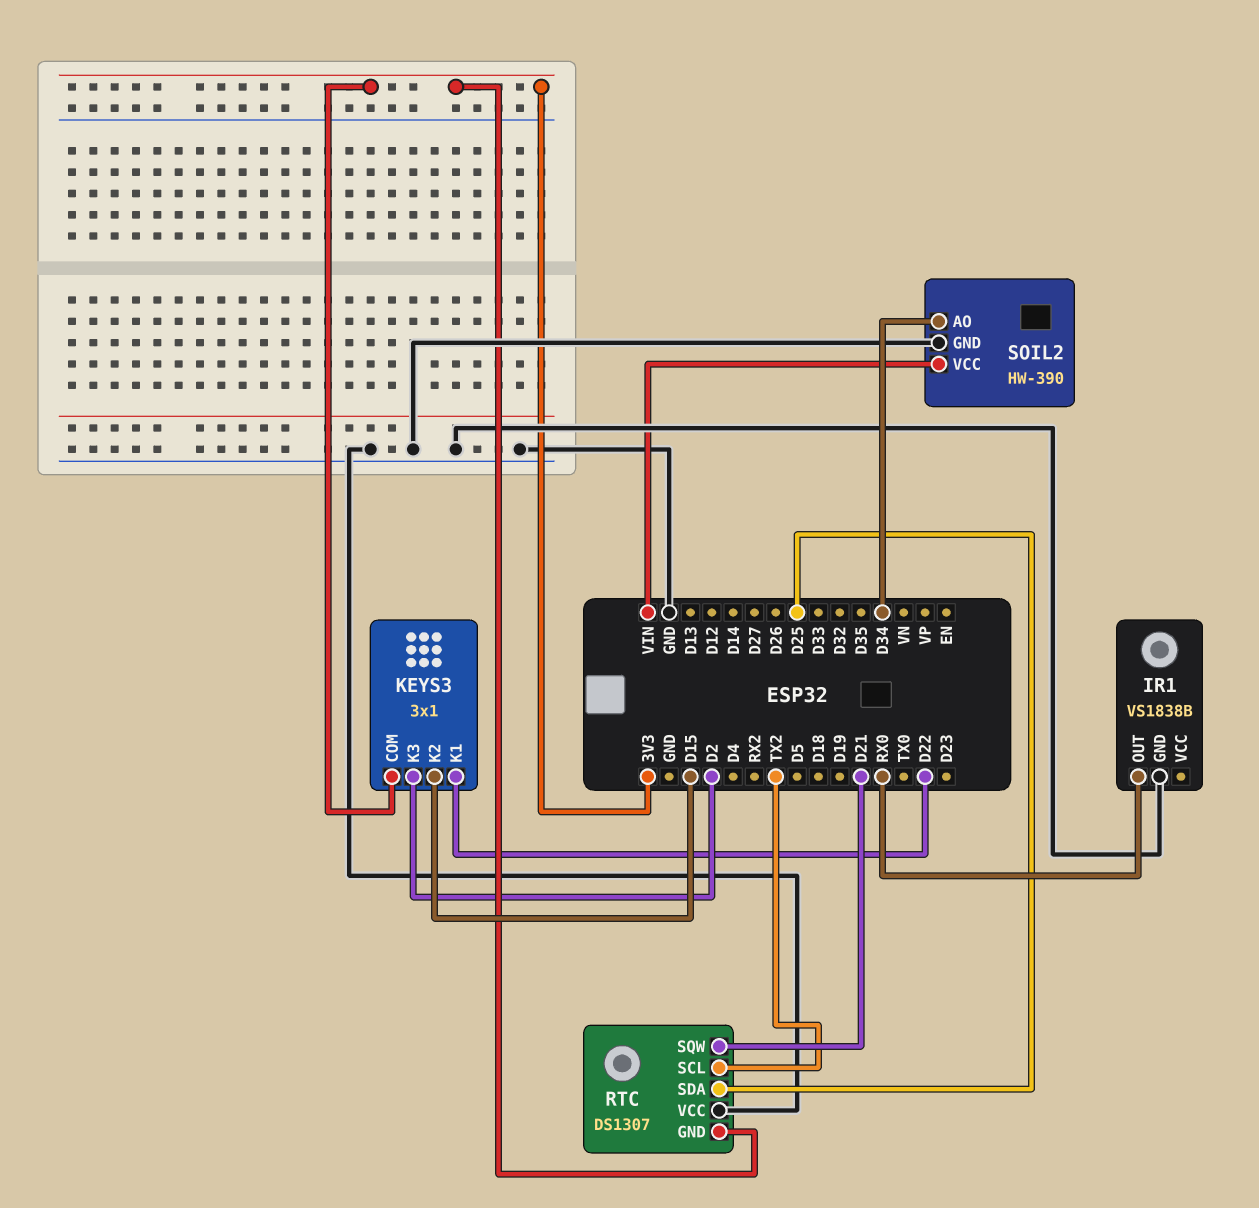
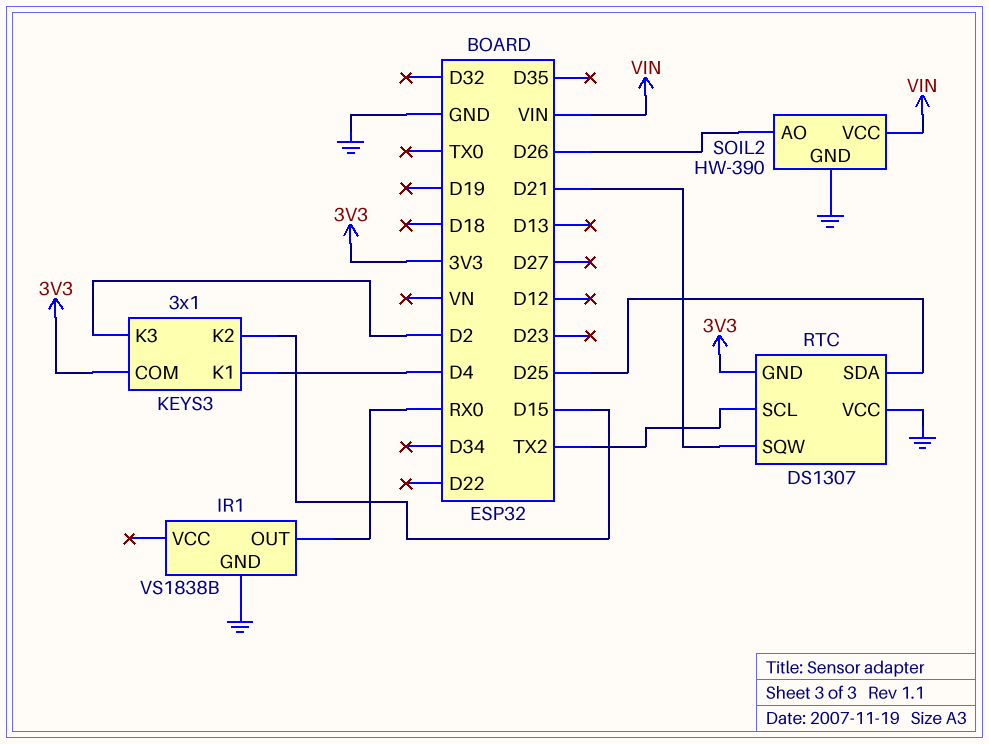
KEYS3 pin K1: D22 -> D4
SOIL2 pin AO: D34 -> D26

